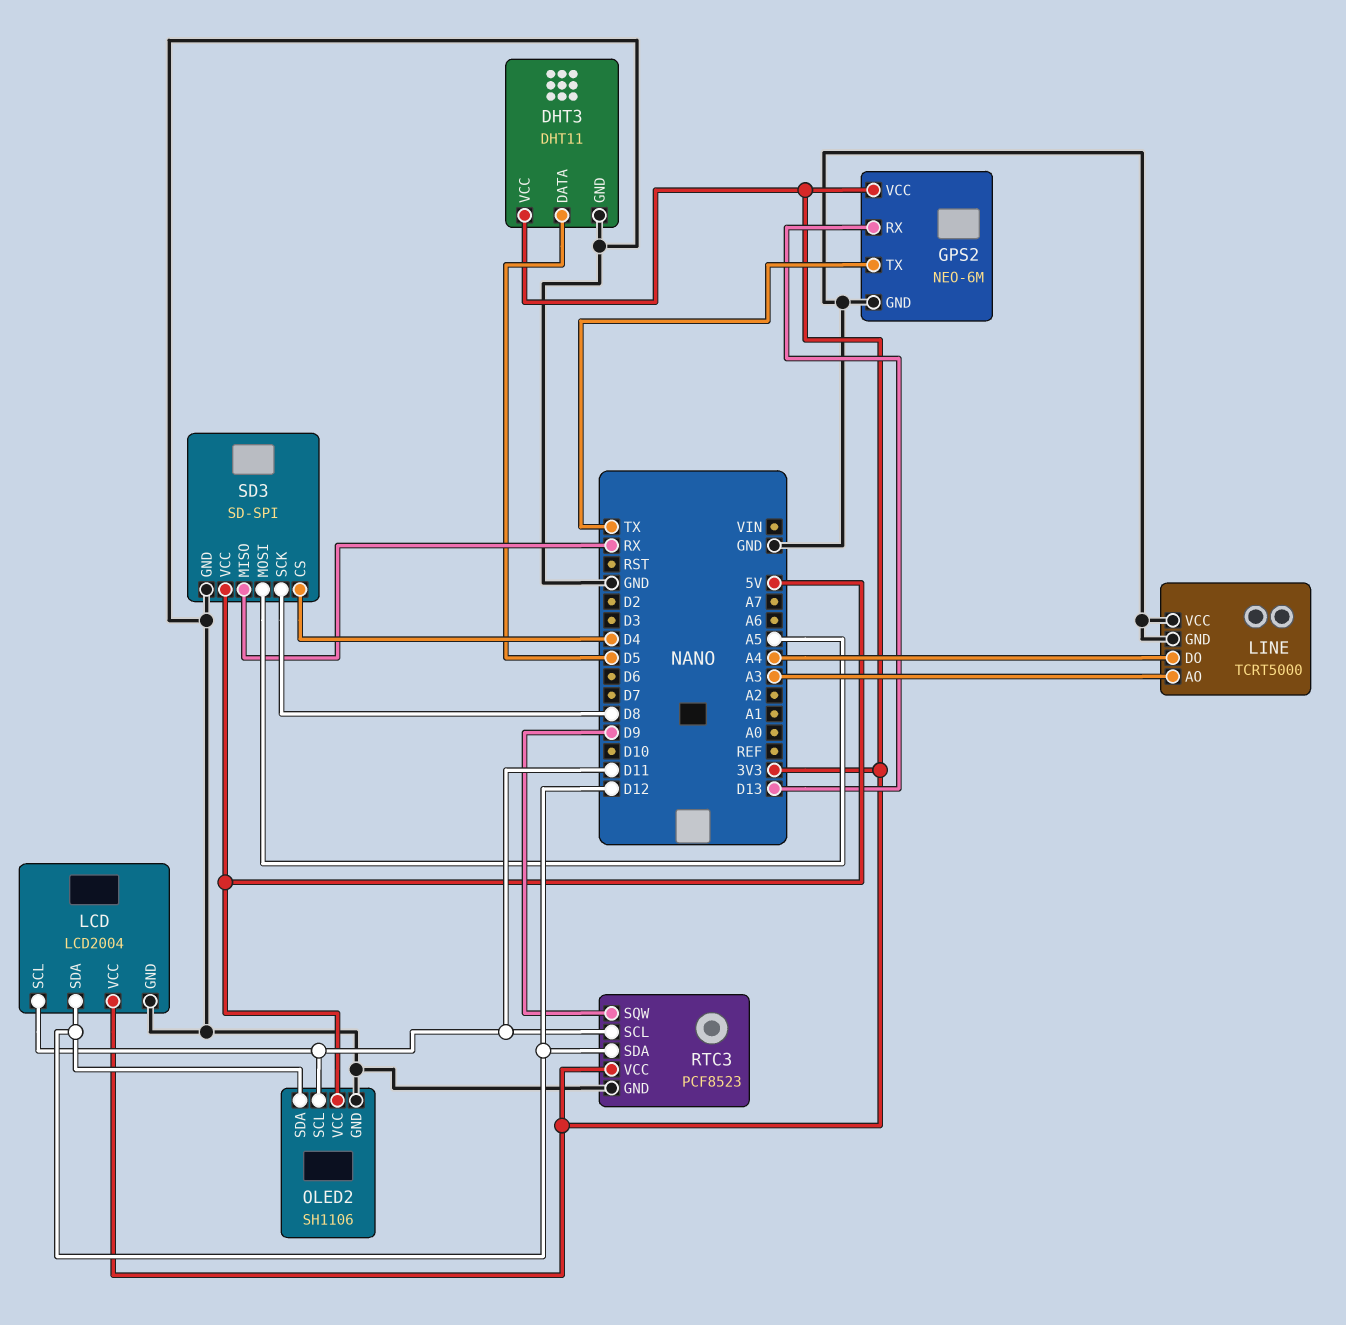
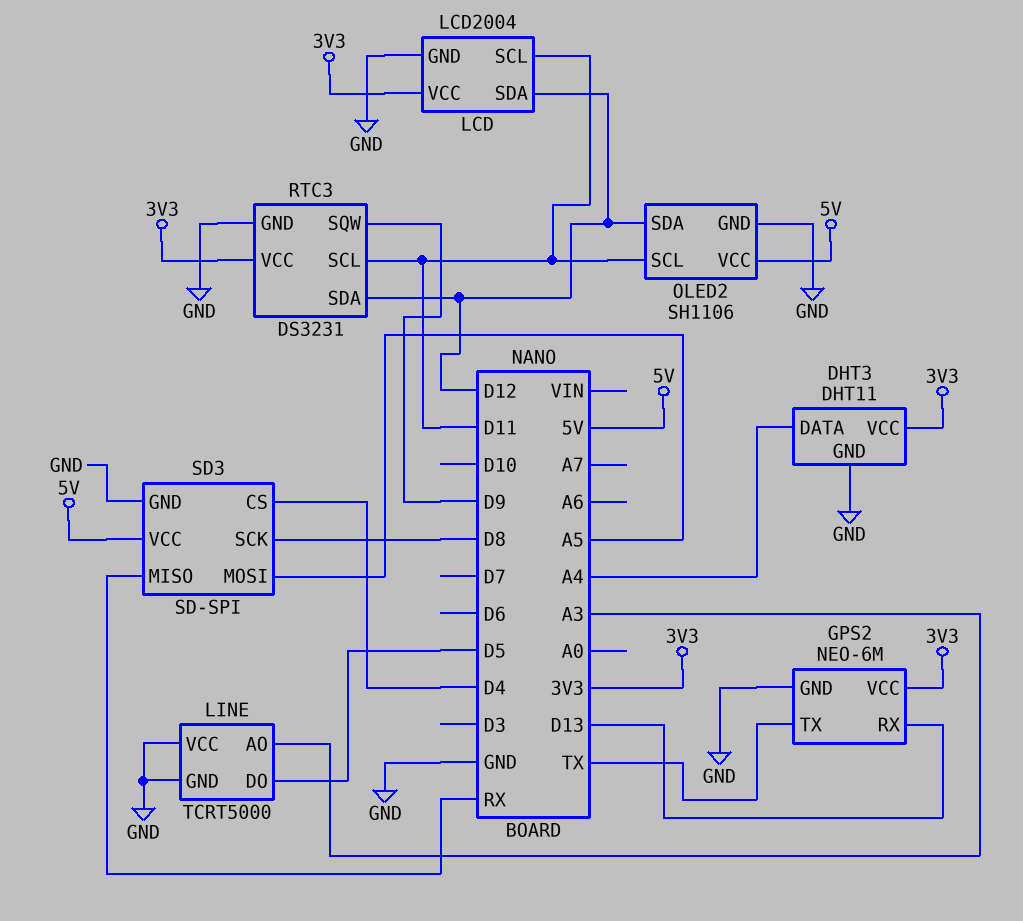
DHT3 pin DATA: D5 -> A4
LINE pin DO: A4 -> D5
RTC3: PCF8523 -> DS3231

